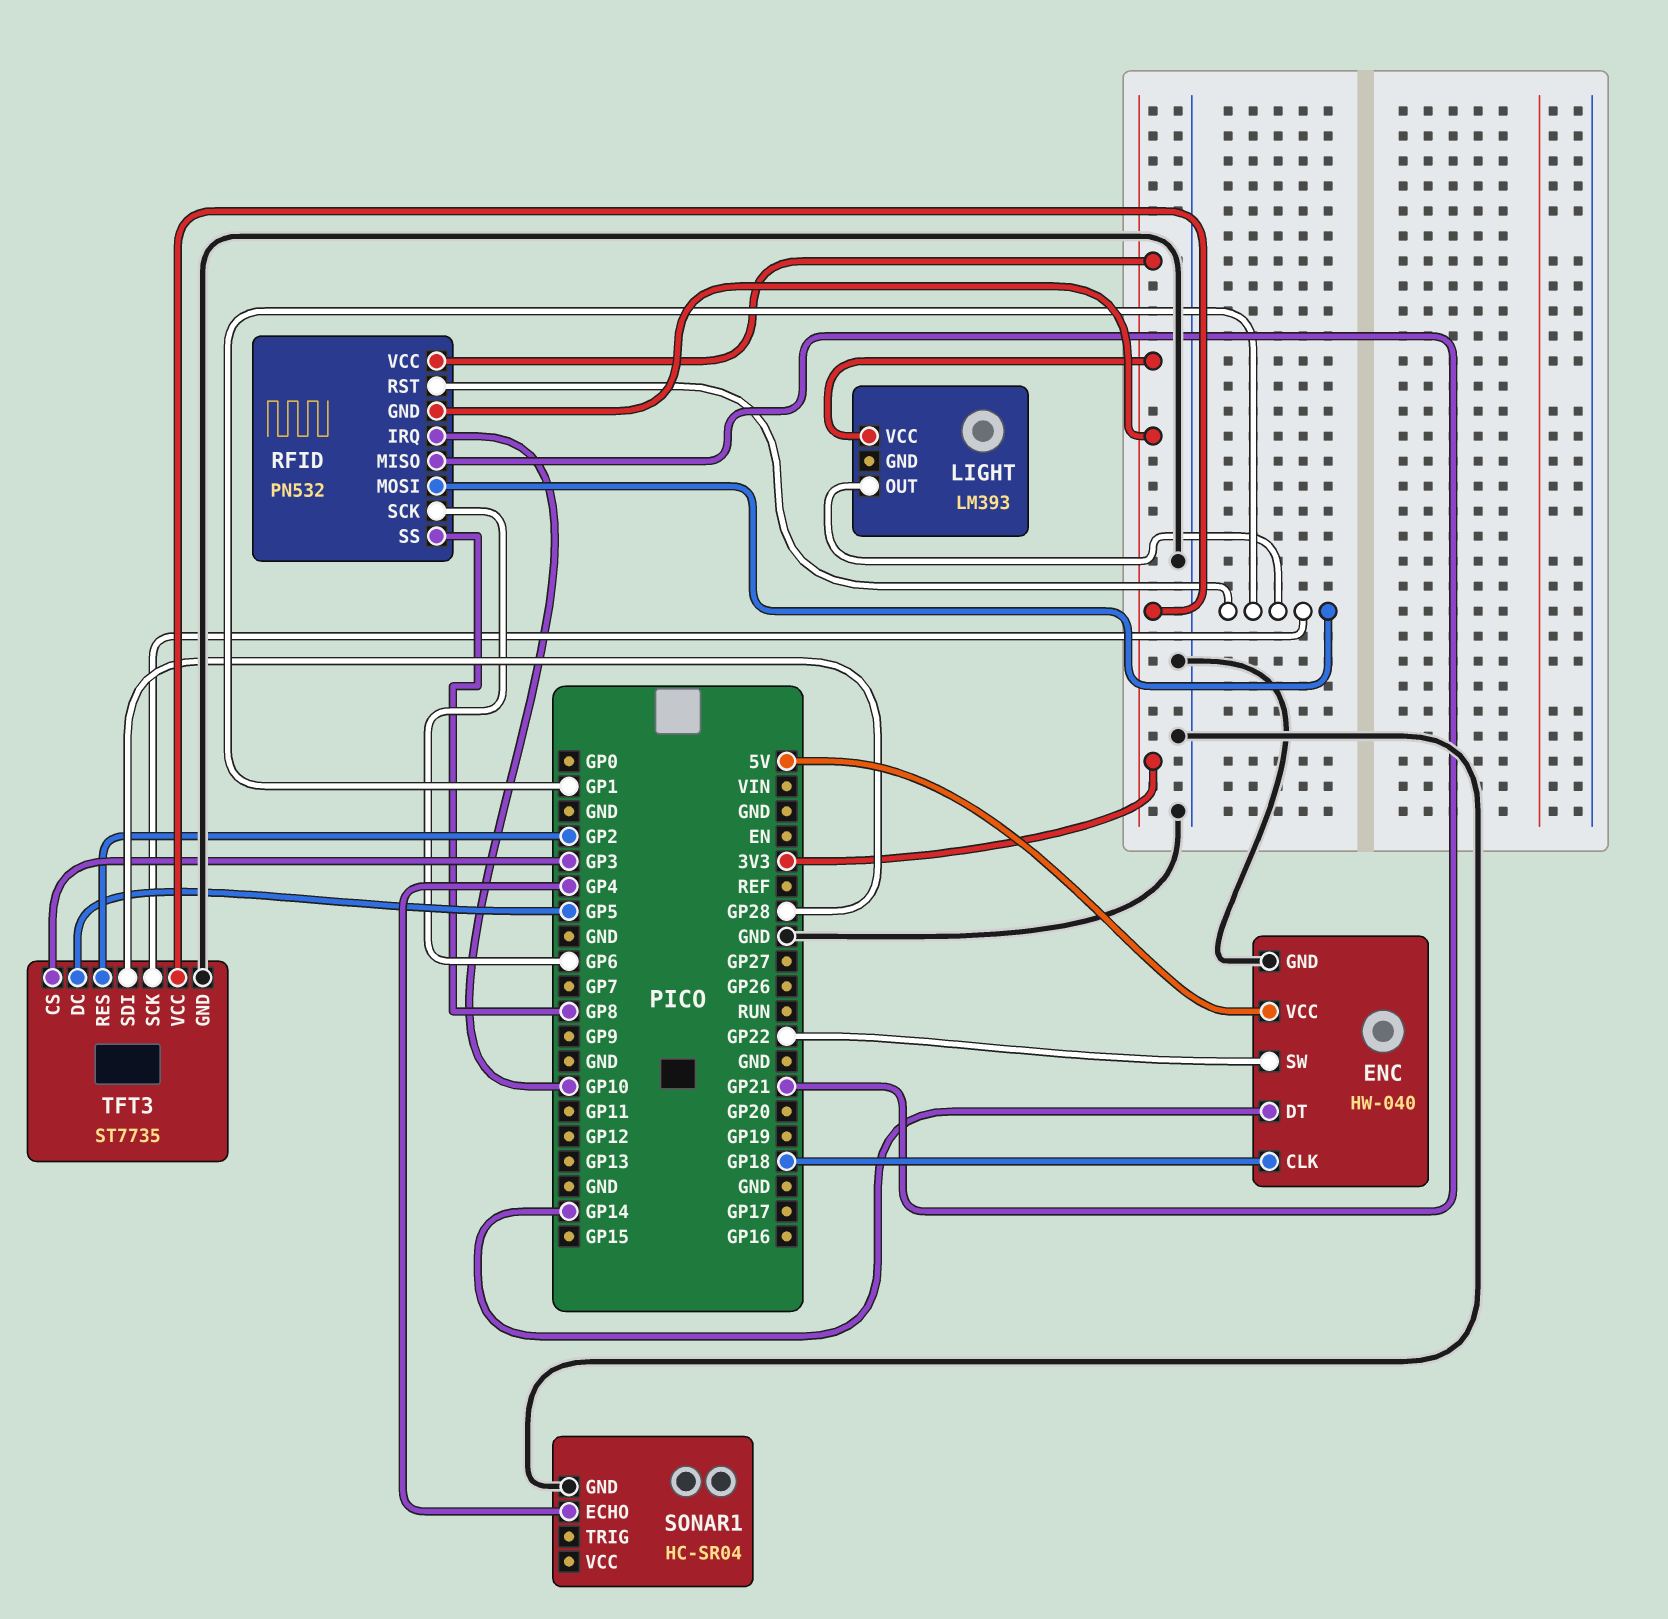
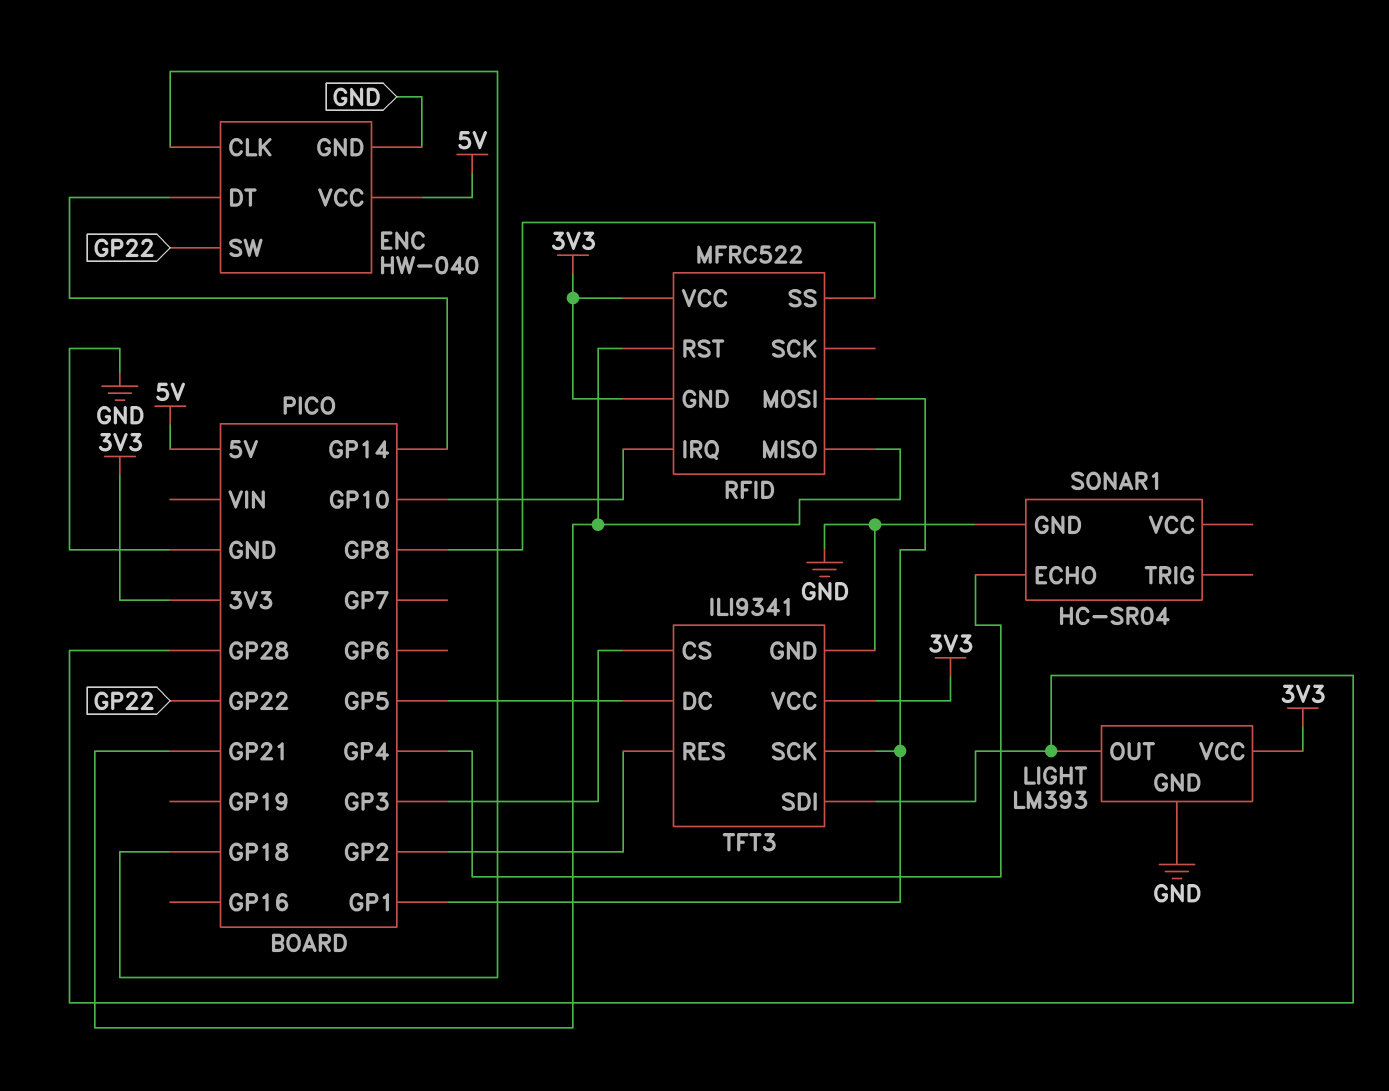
LIGHT pin GND: none -> GND
LIGHT pin OUT: GP1 -> GP28
RFID: PN532 -> MFRC522
RFID pin RST: GP1 -> GP21
RFID pin SCK: GP6 -> none
TFT3: ST7735 -> ILI9341

